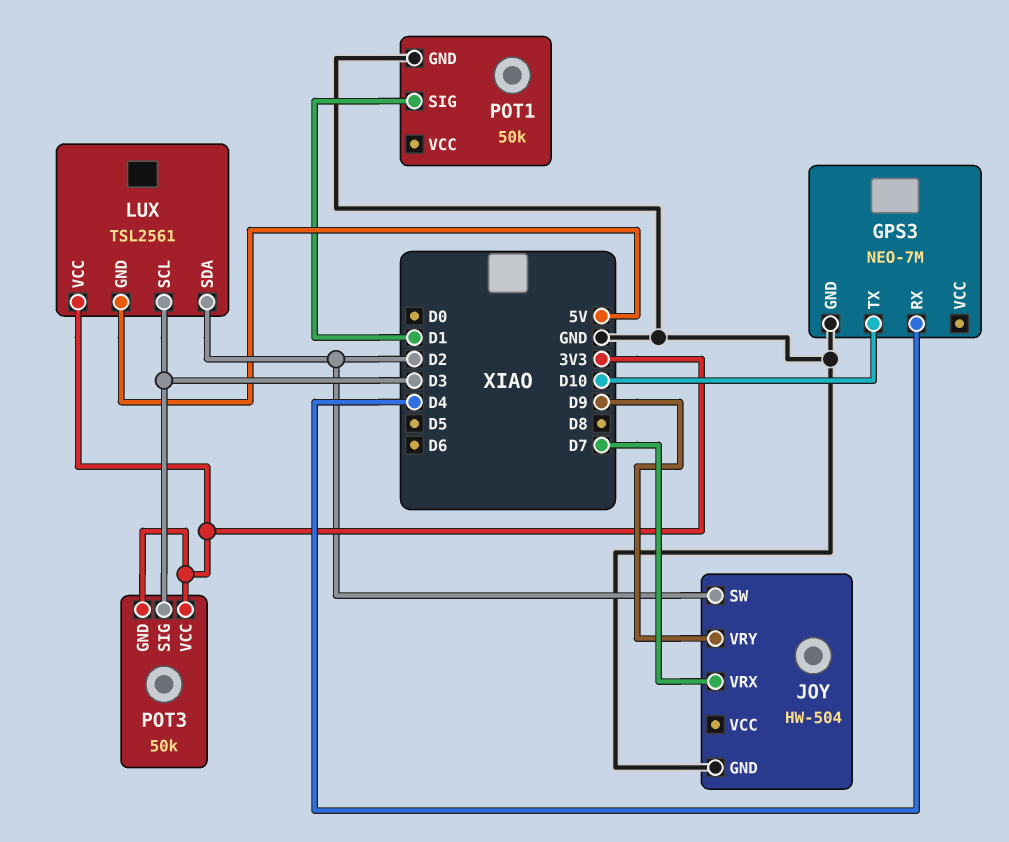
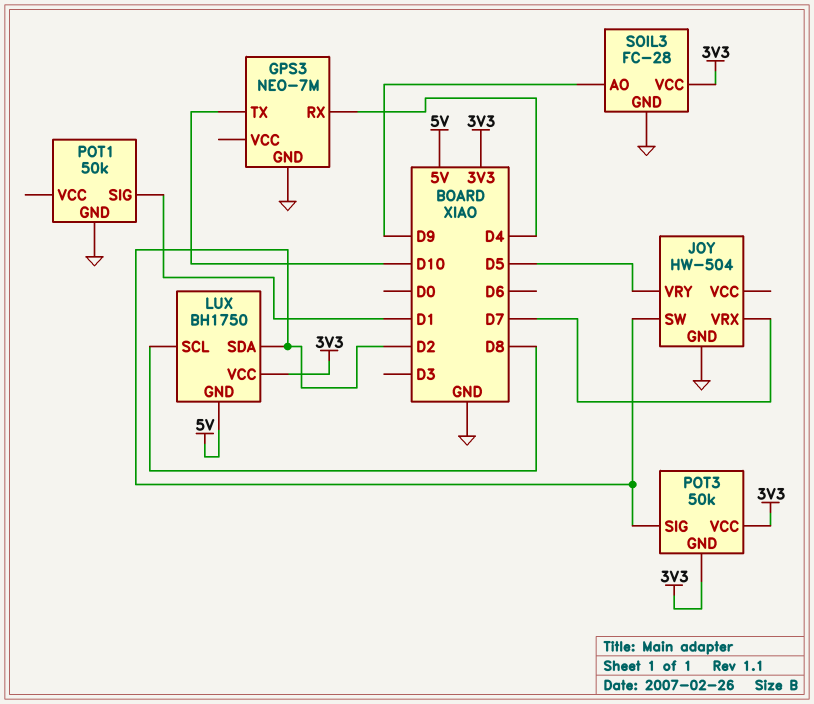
JOY pin VRY: D9 -> D5
LUX: TSL2561 -> BH1750
LUX pin SCL: D3 -> D8
POT3 pin SIG: D3 -> D2
SOIL3: none -> FC-28
SOIL3 pin AO: none -> D9
SOIL3 pin GND: none -> GND
SOIL3 pin VCC: none -> 3V3

